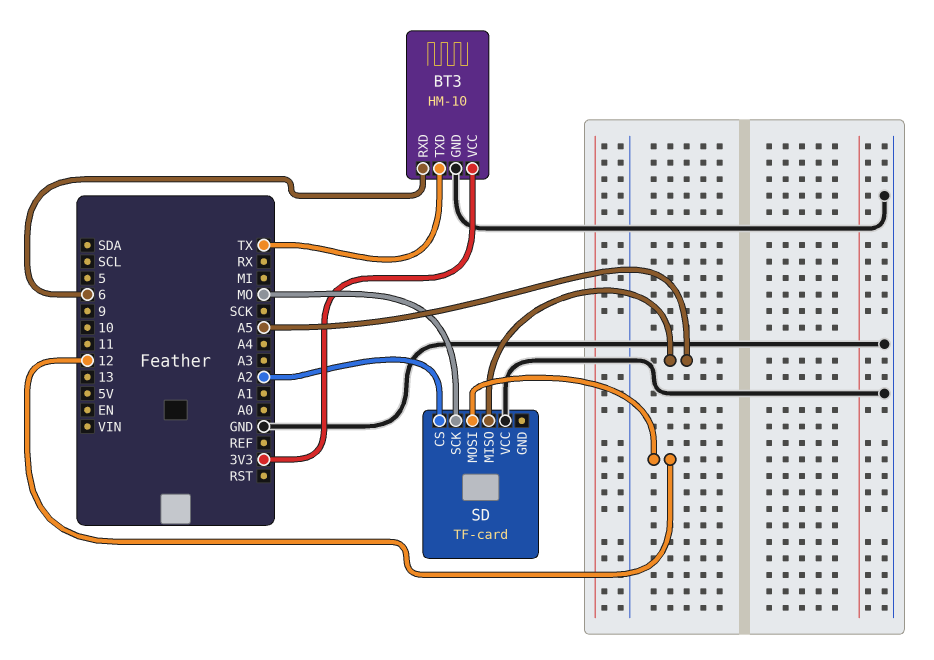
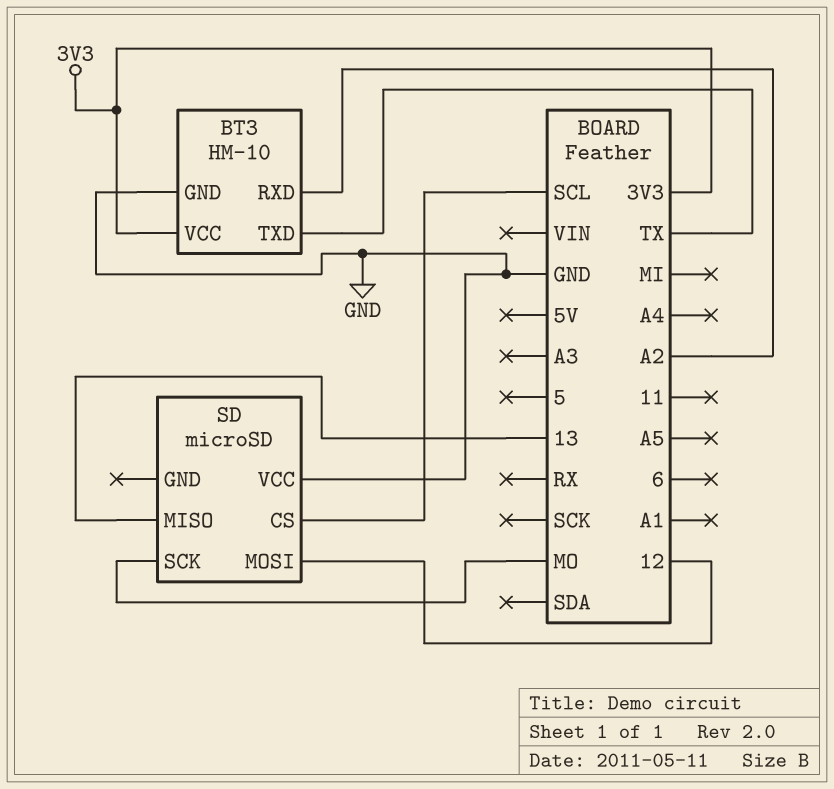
BT3 pin RXD: 6 -> A2
SD: TF-card -> microSD
SD pin CS: A2 -> SCL
SD pin MISO: A5 -> 13

